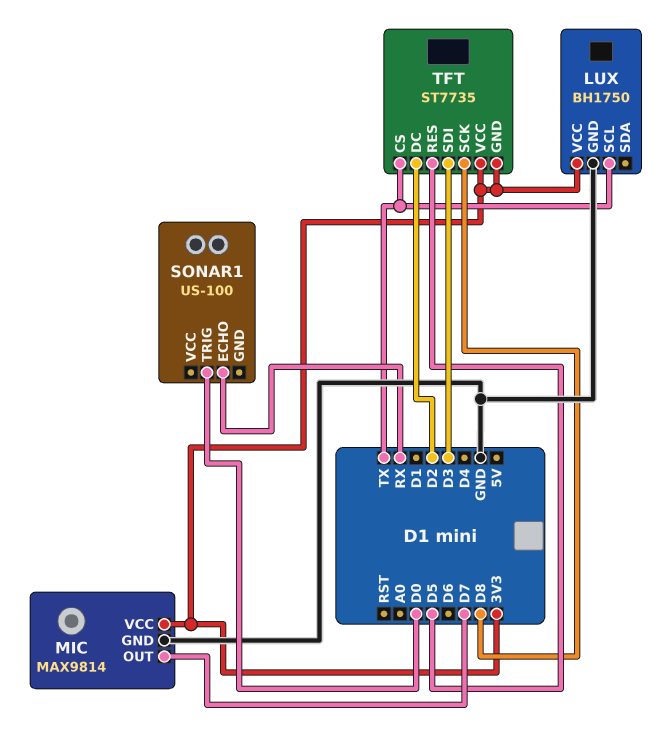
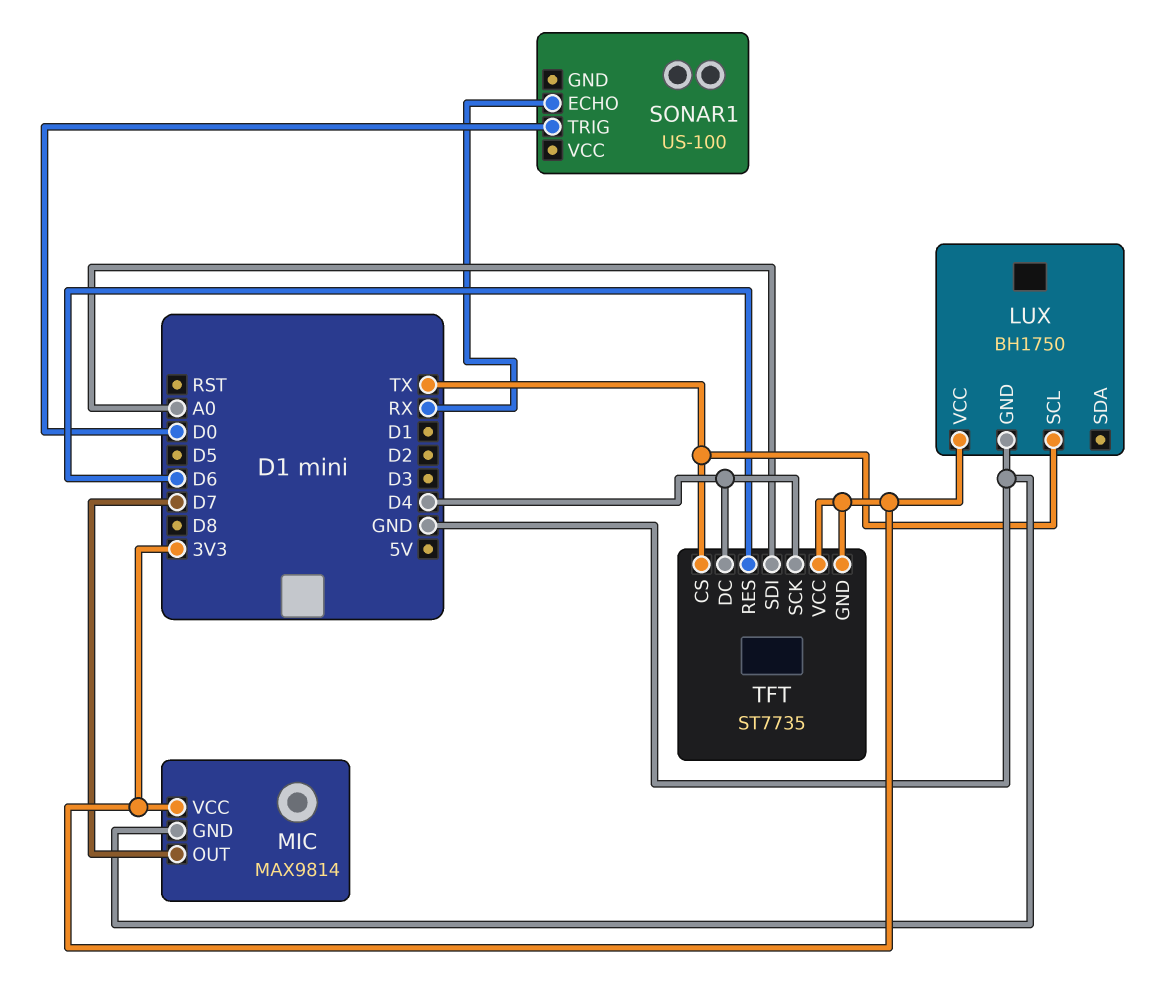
TFT pin DC: D2 -> D4
TFT pin RES: D5 -> D6
TFT pin SCK: D8 -> D4
TFT pin SDI: D3 -> A0

